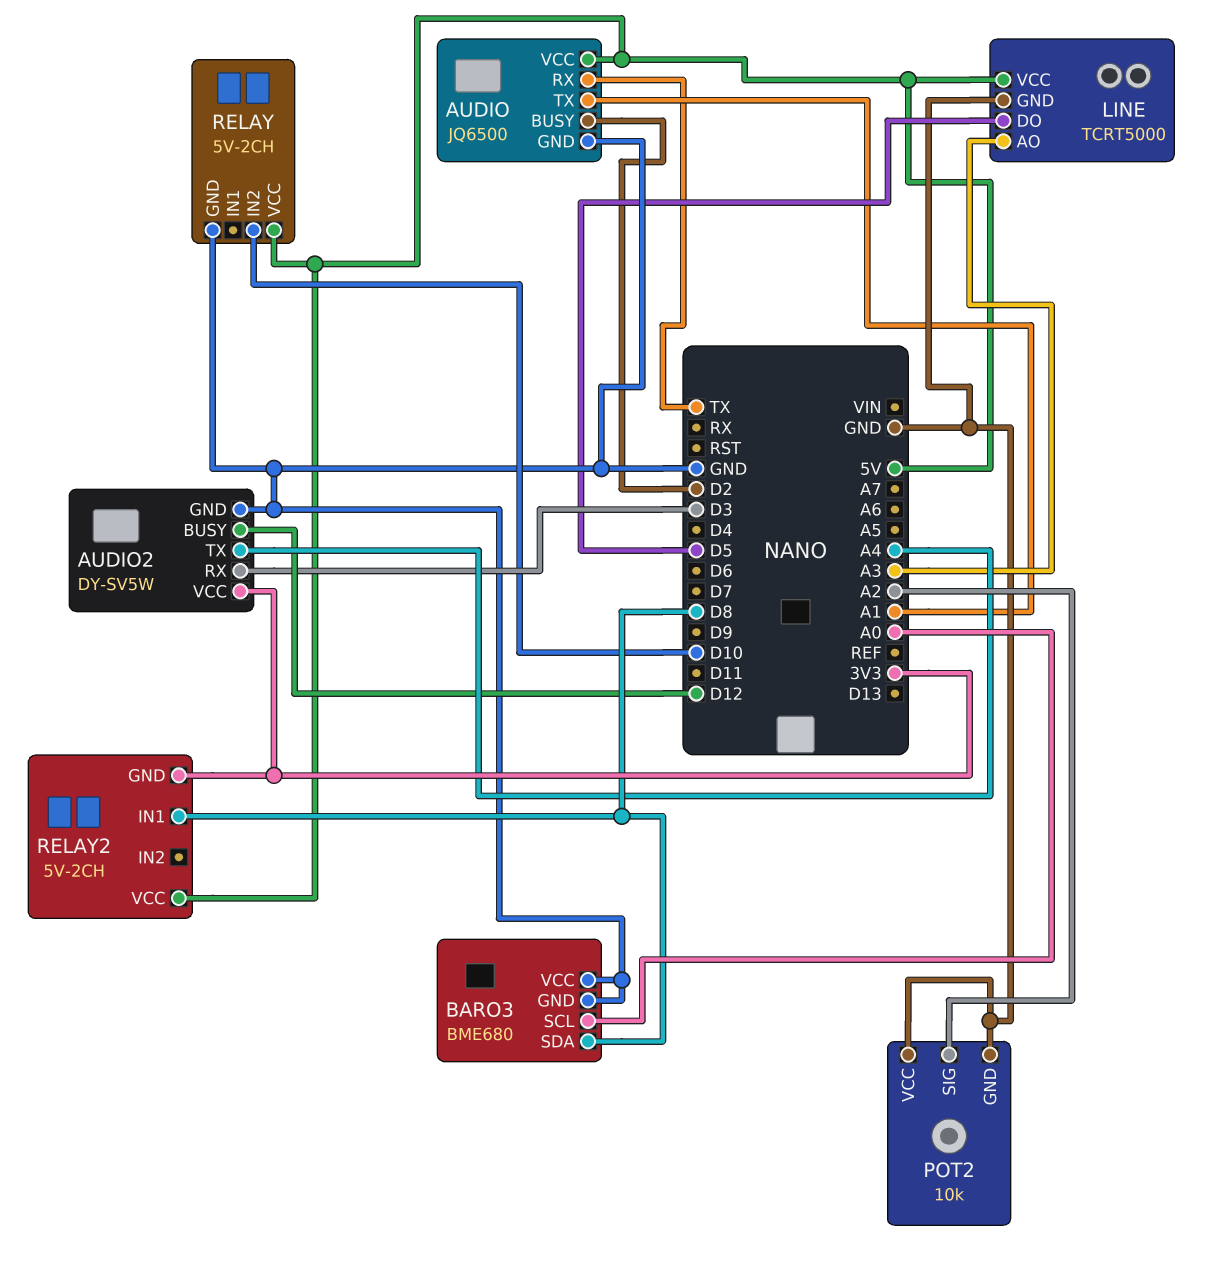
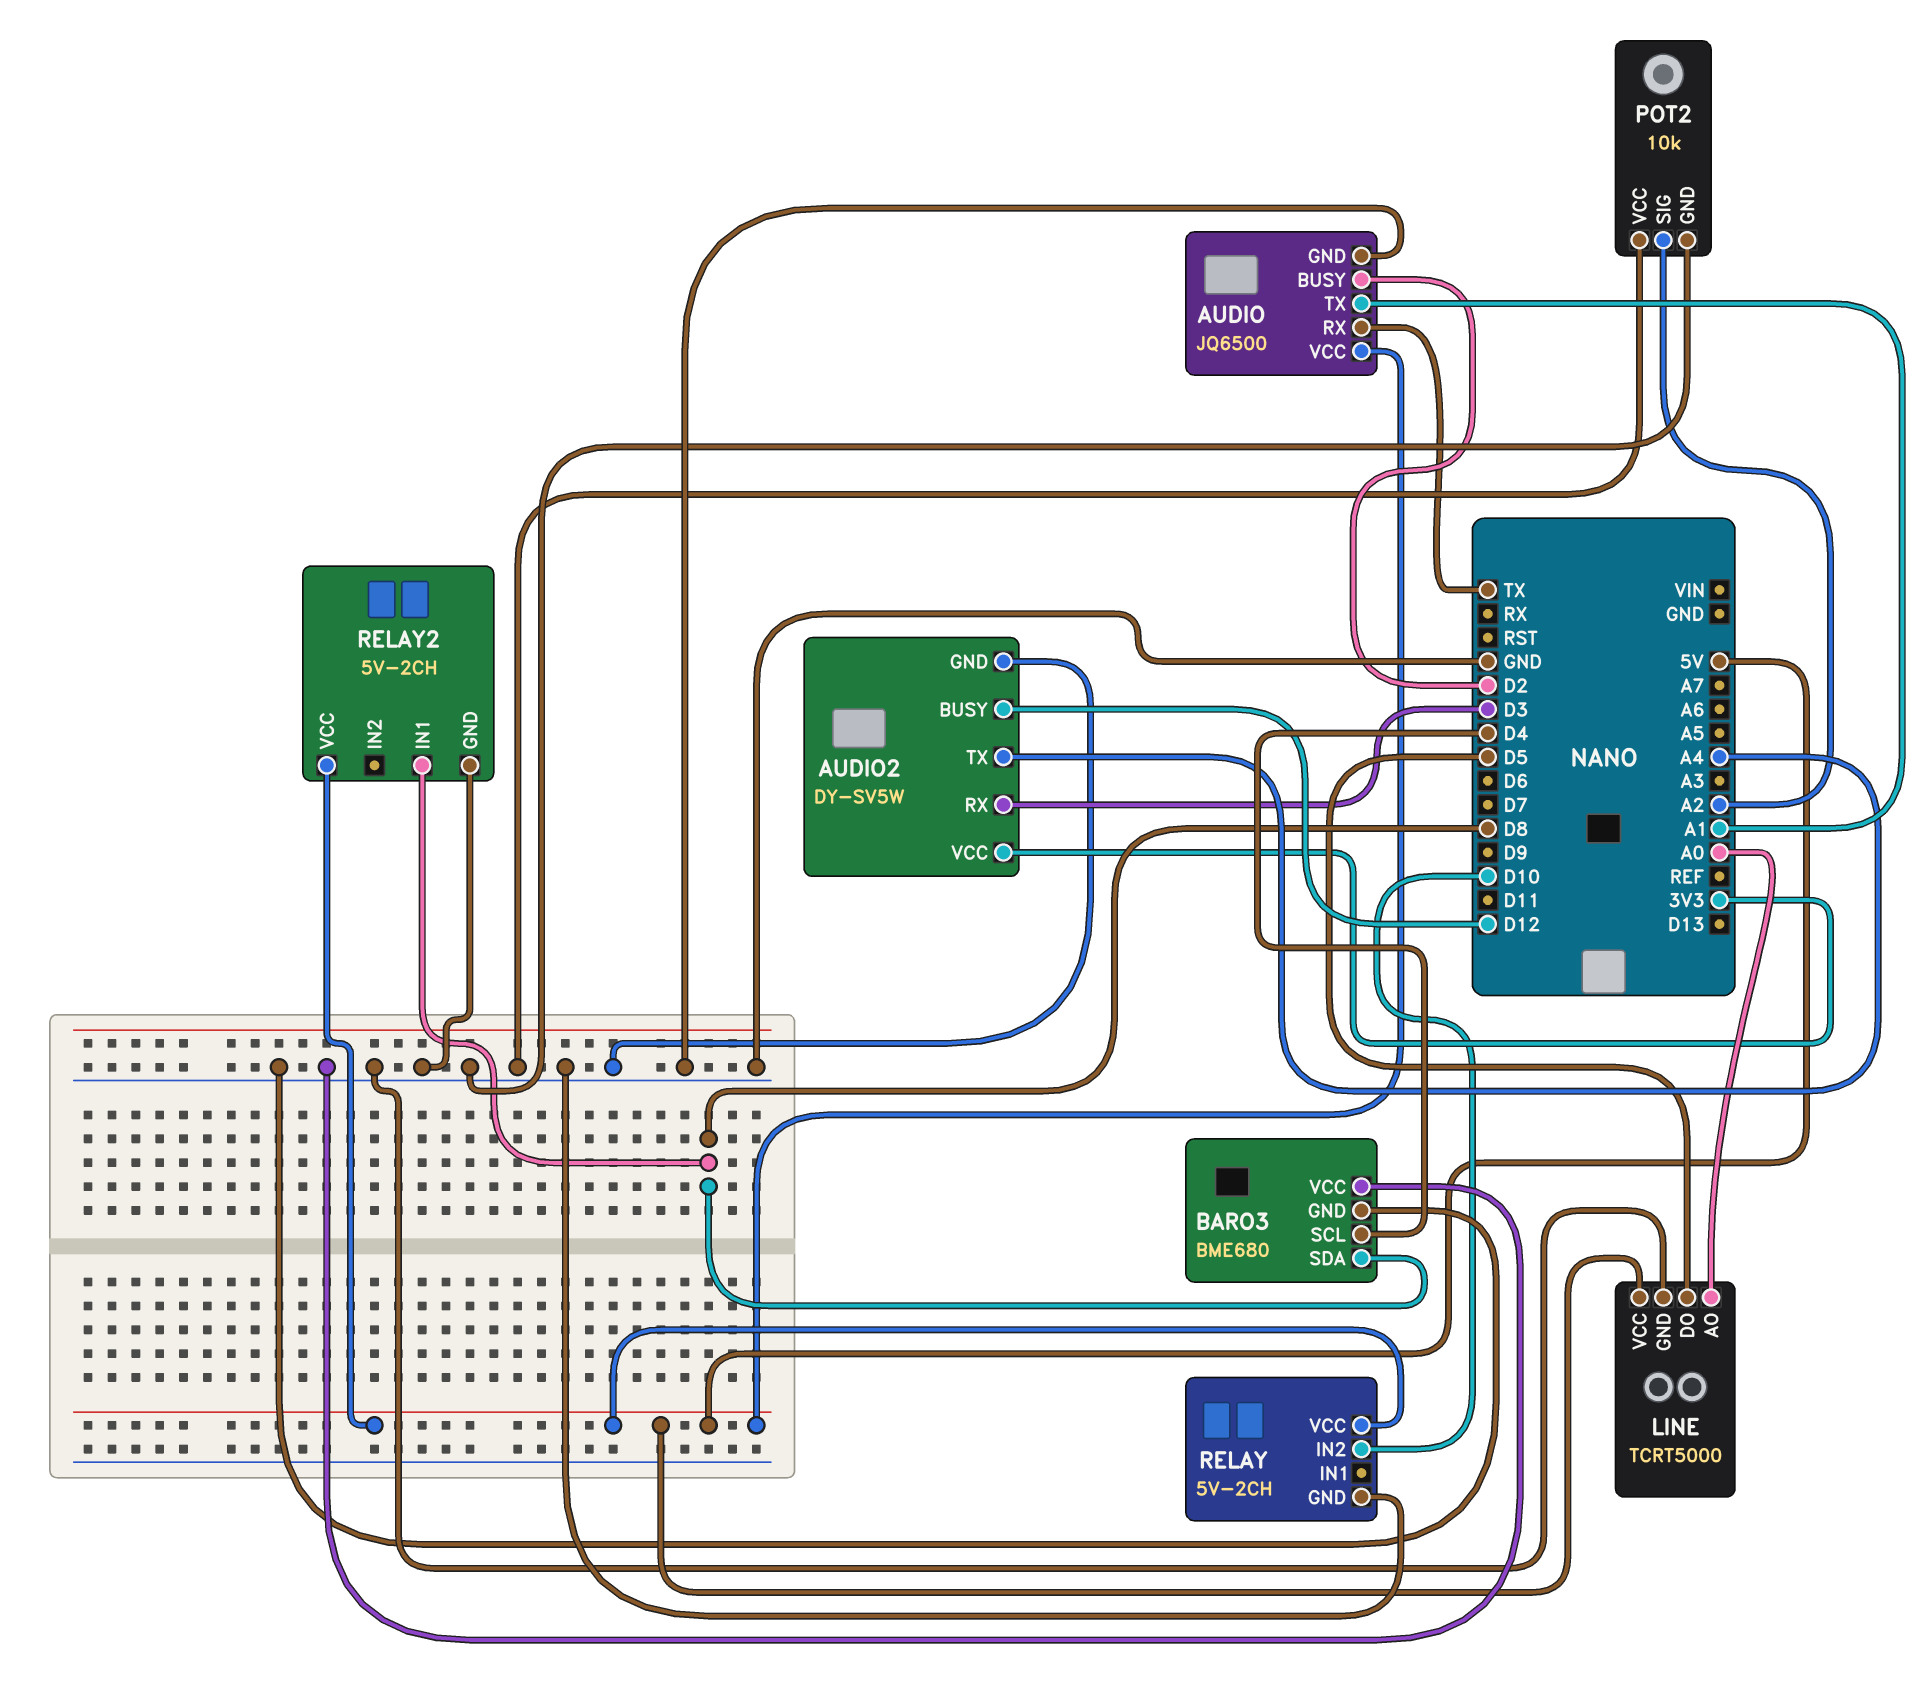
BARO3 pin SCL: A0 -> D4
LINE pin AO: A3 -> A0
RELAY2 pin GND: 3V3 -> GND

